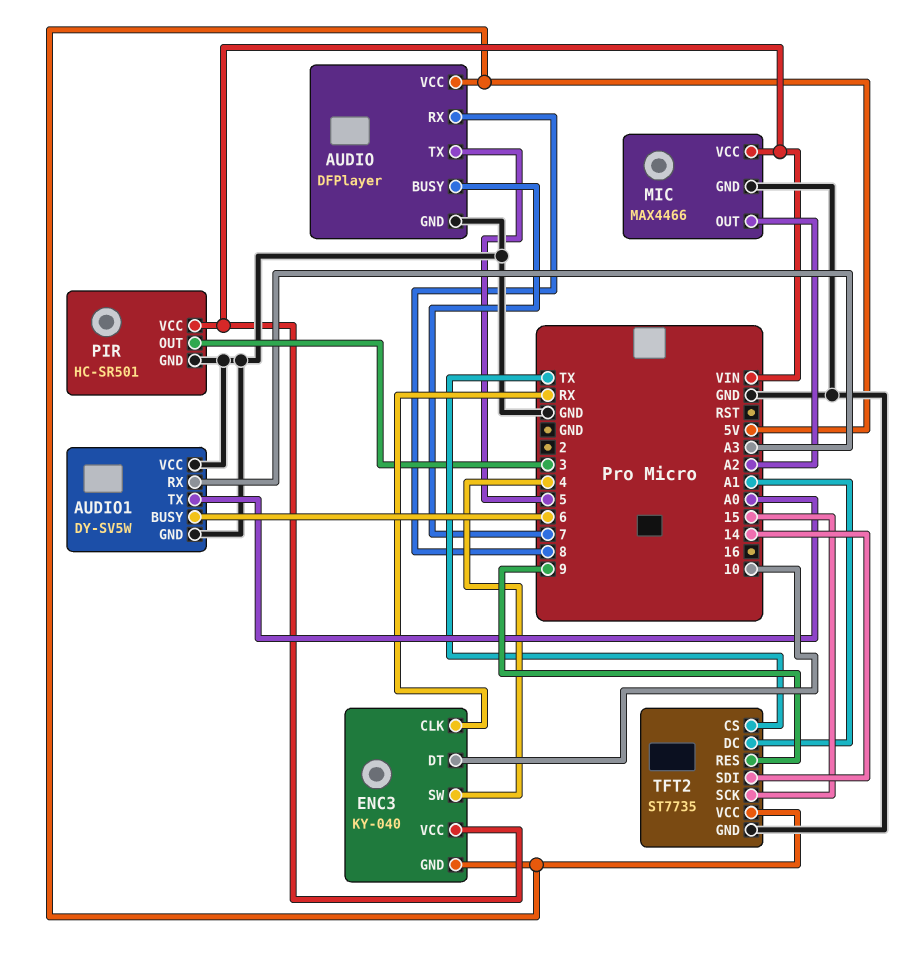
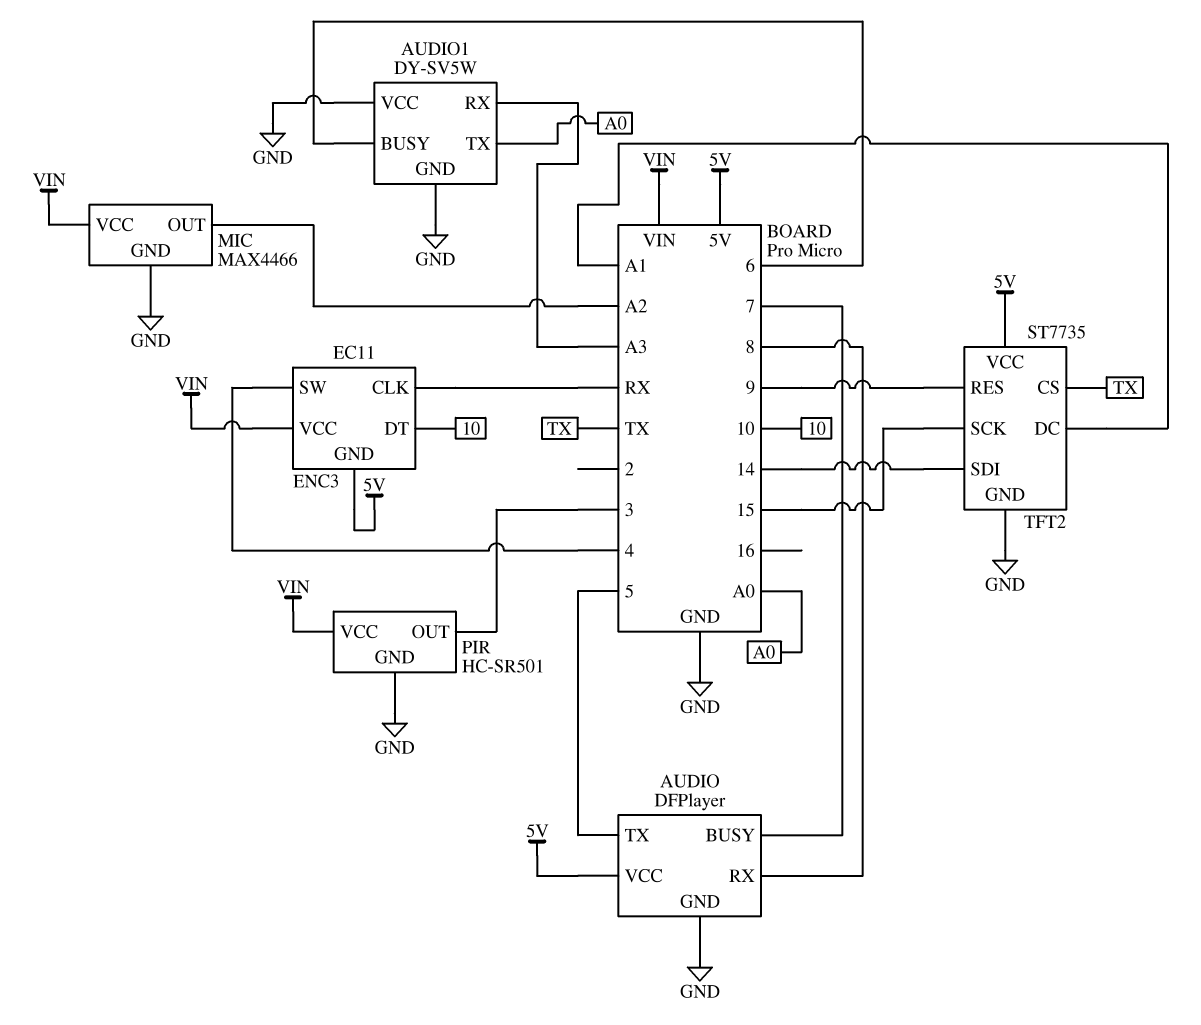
ENC3: KY-040 -> EC11

